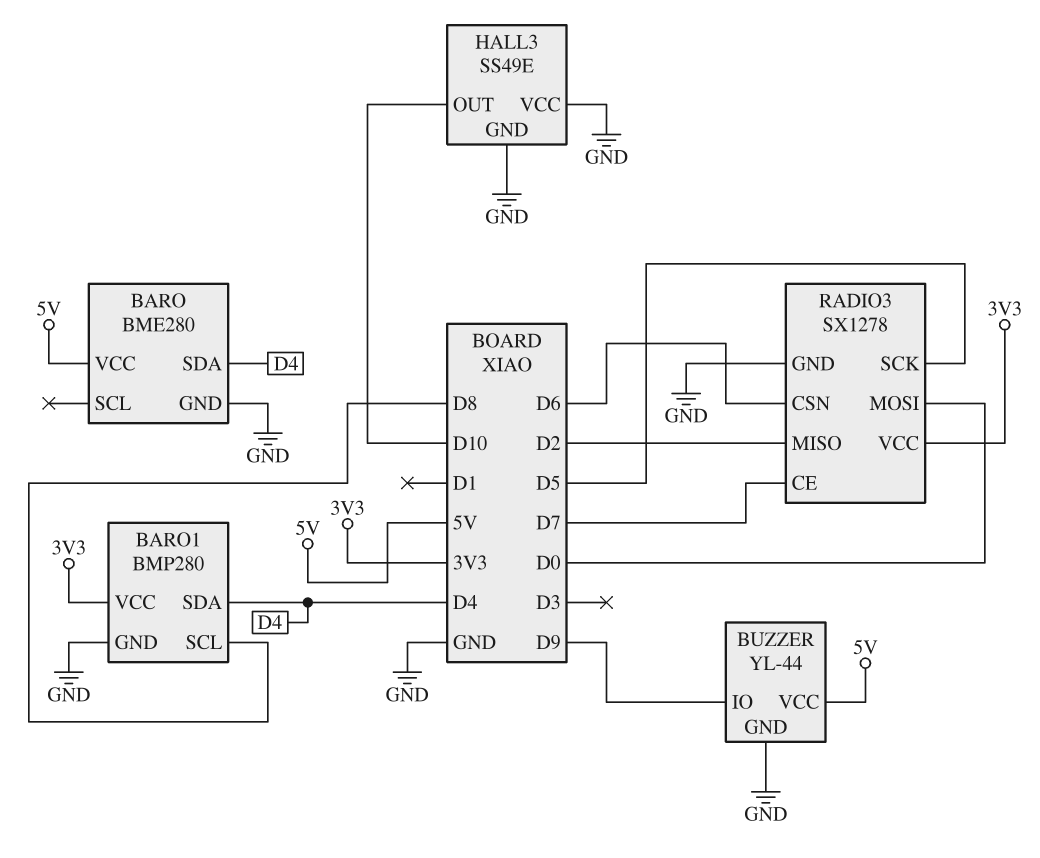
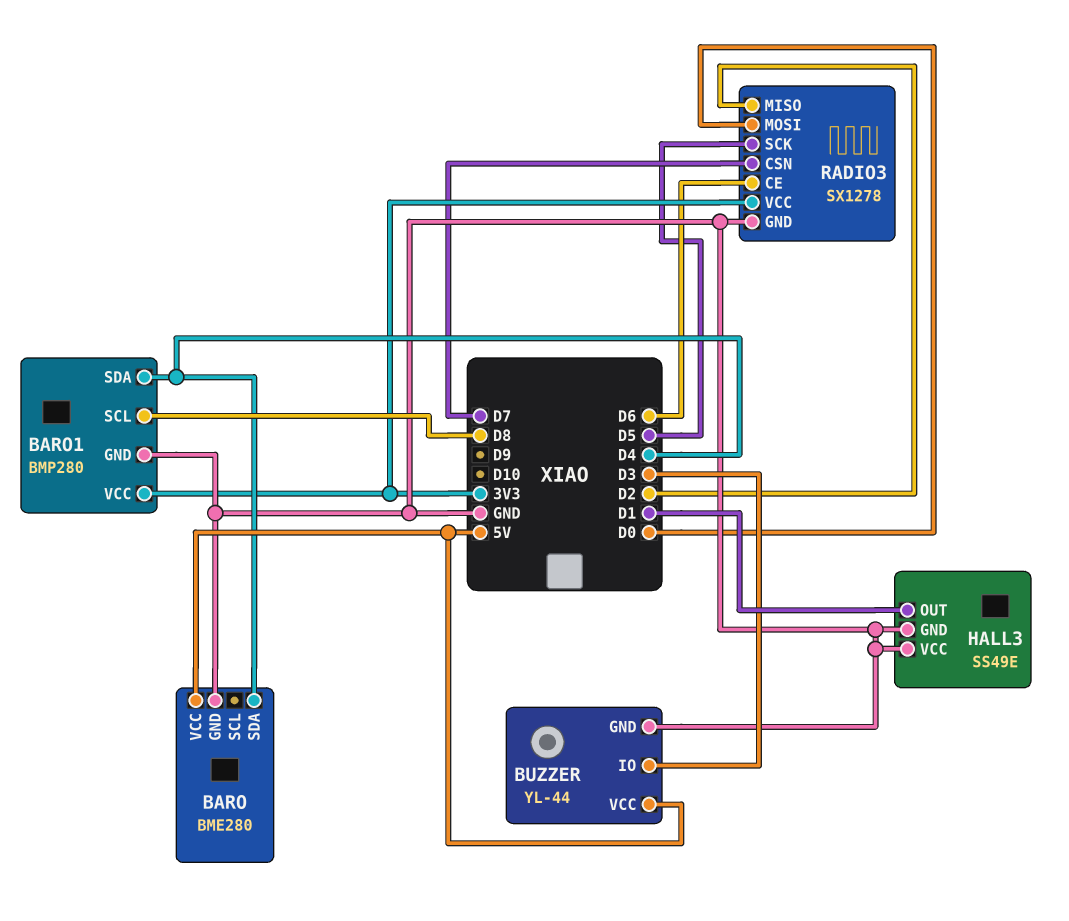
BUZZER pin IO: D9 -> D3
HALL3 pin OUT: D10 -> D1
RADIO3 pin CE: D7 -> D6
RADIO3 pin CSN: D6 -> D7

